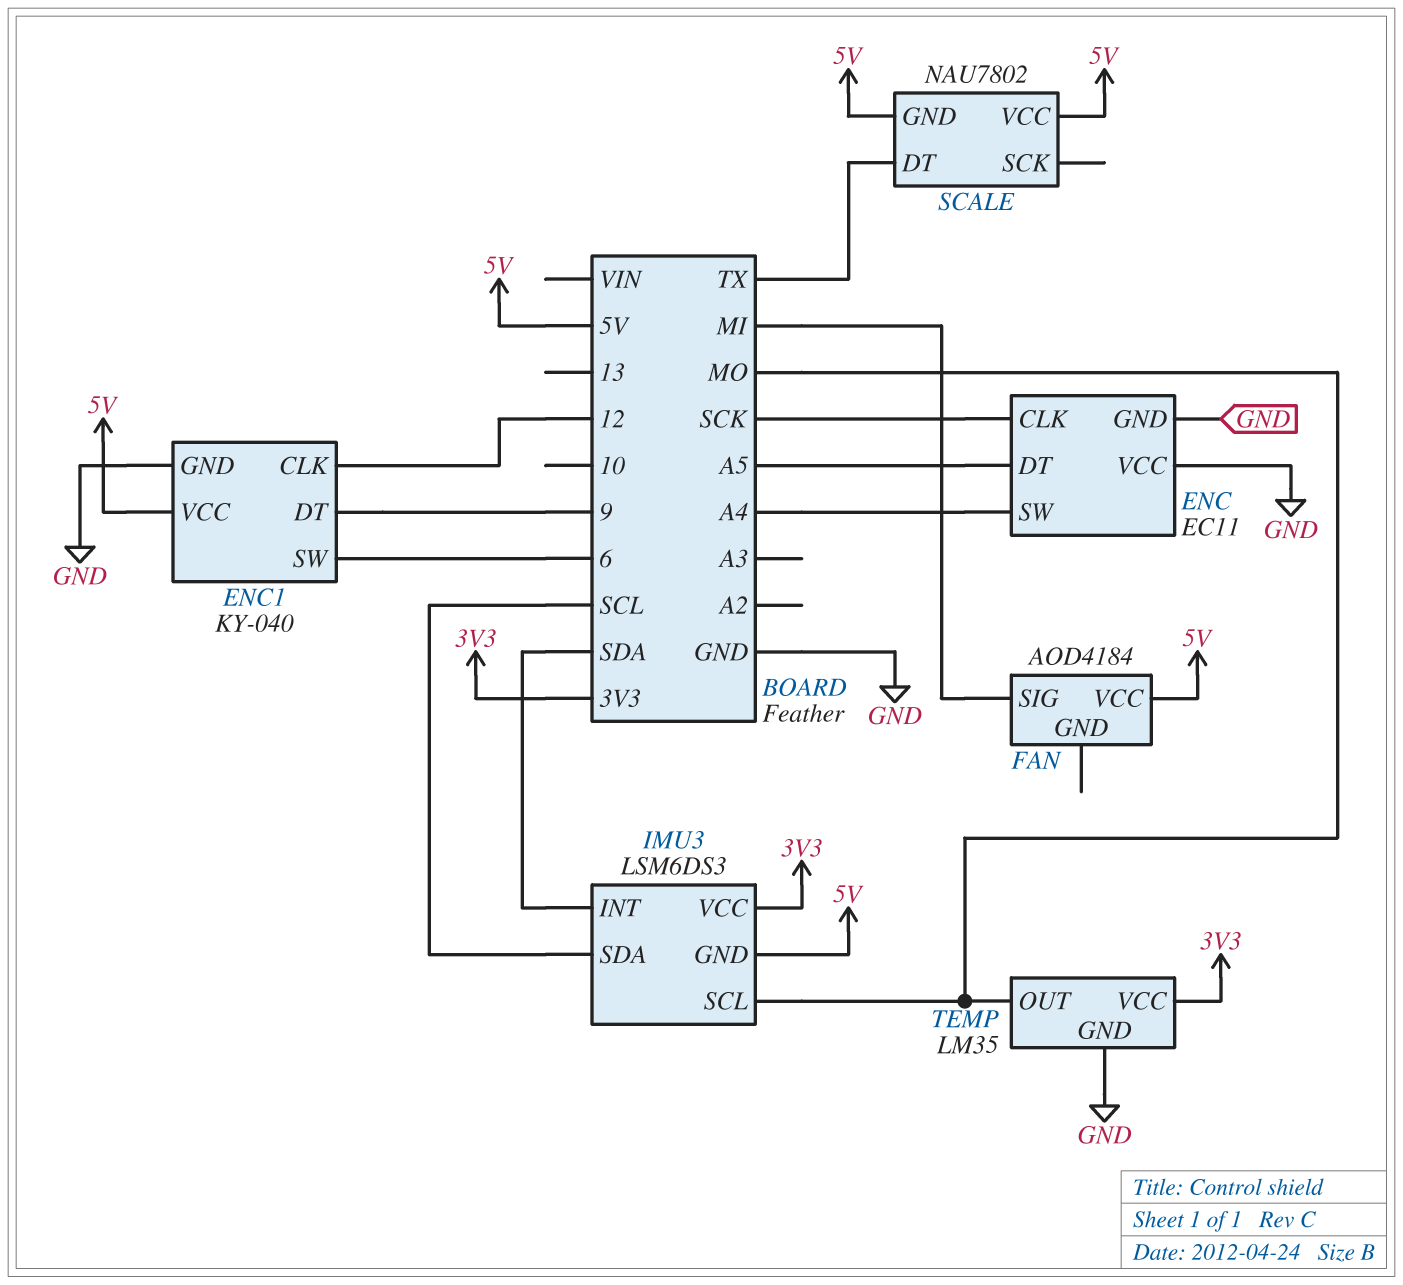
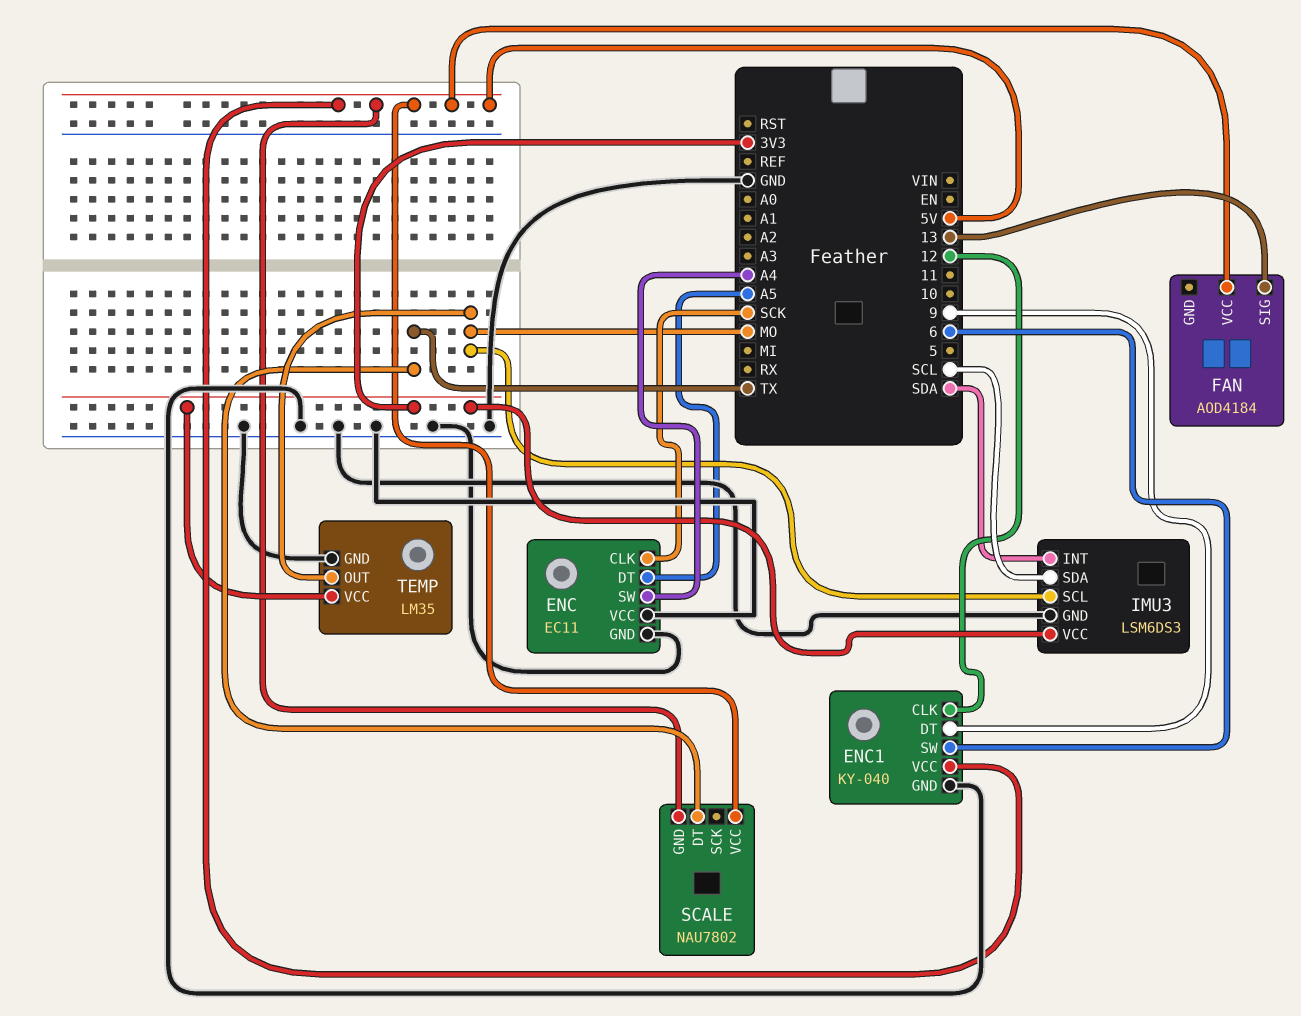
FAN pin SIG: MI -> 13
IMU3 pin GND: 5V -> GND

